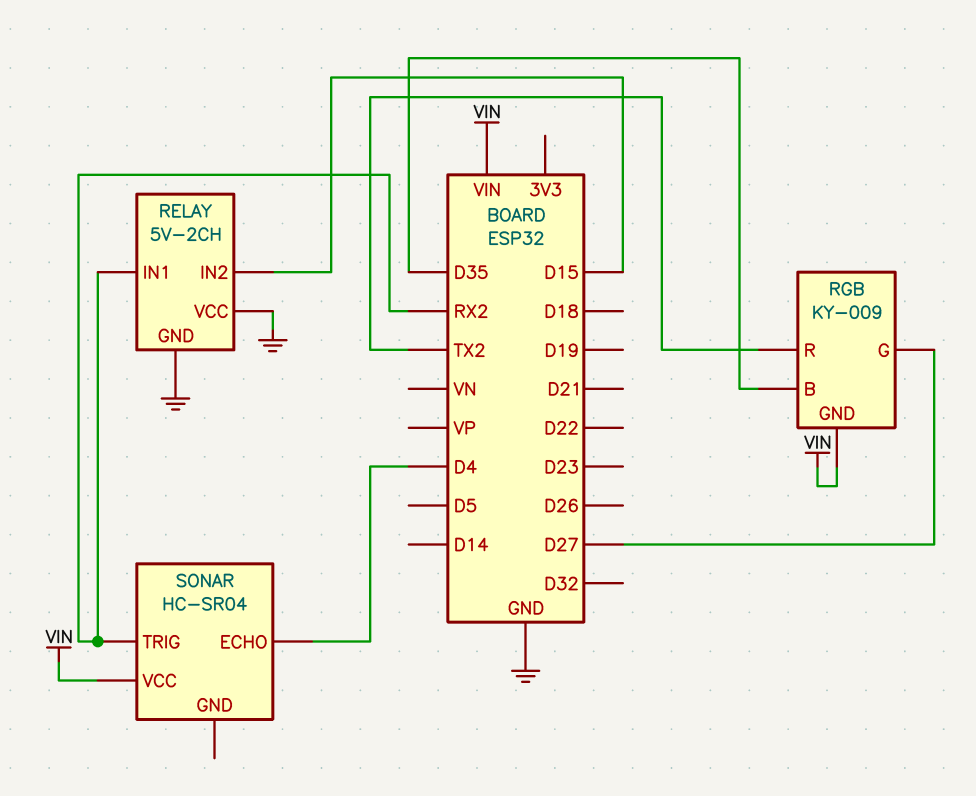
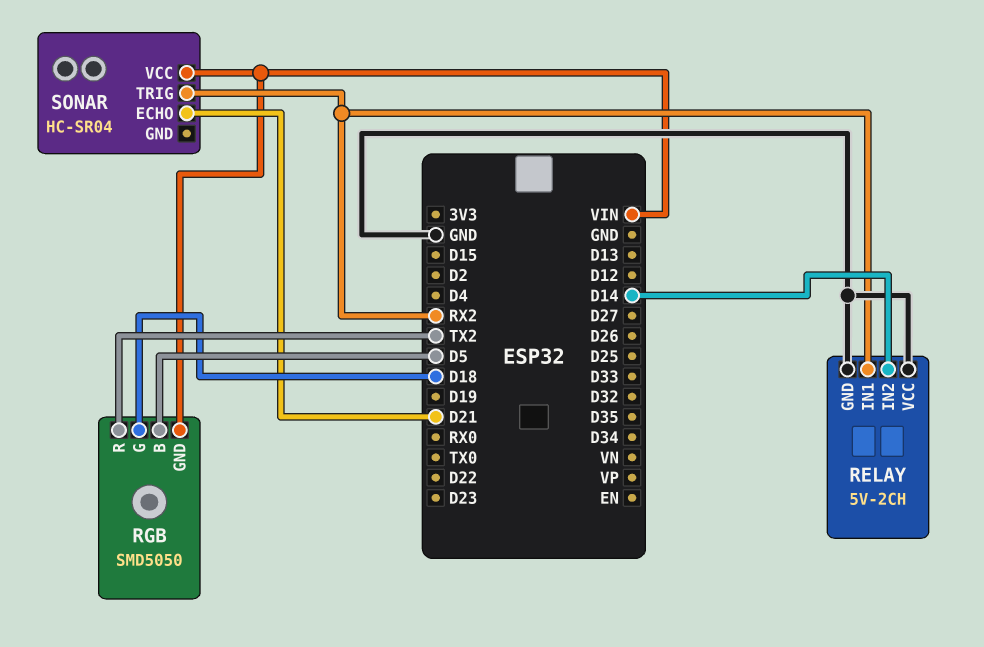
RELAY pin IN2: D15 -> D14
RGB: KY-009 -> SMD5050
RGB pin B: D35 -> D5
RGB pin G: D27 -> D18
SONAR pin ECHO: D4 -> D21

